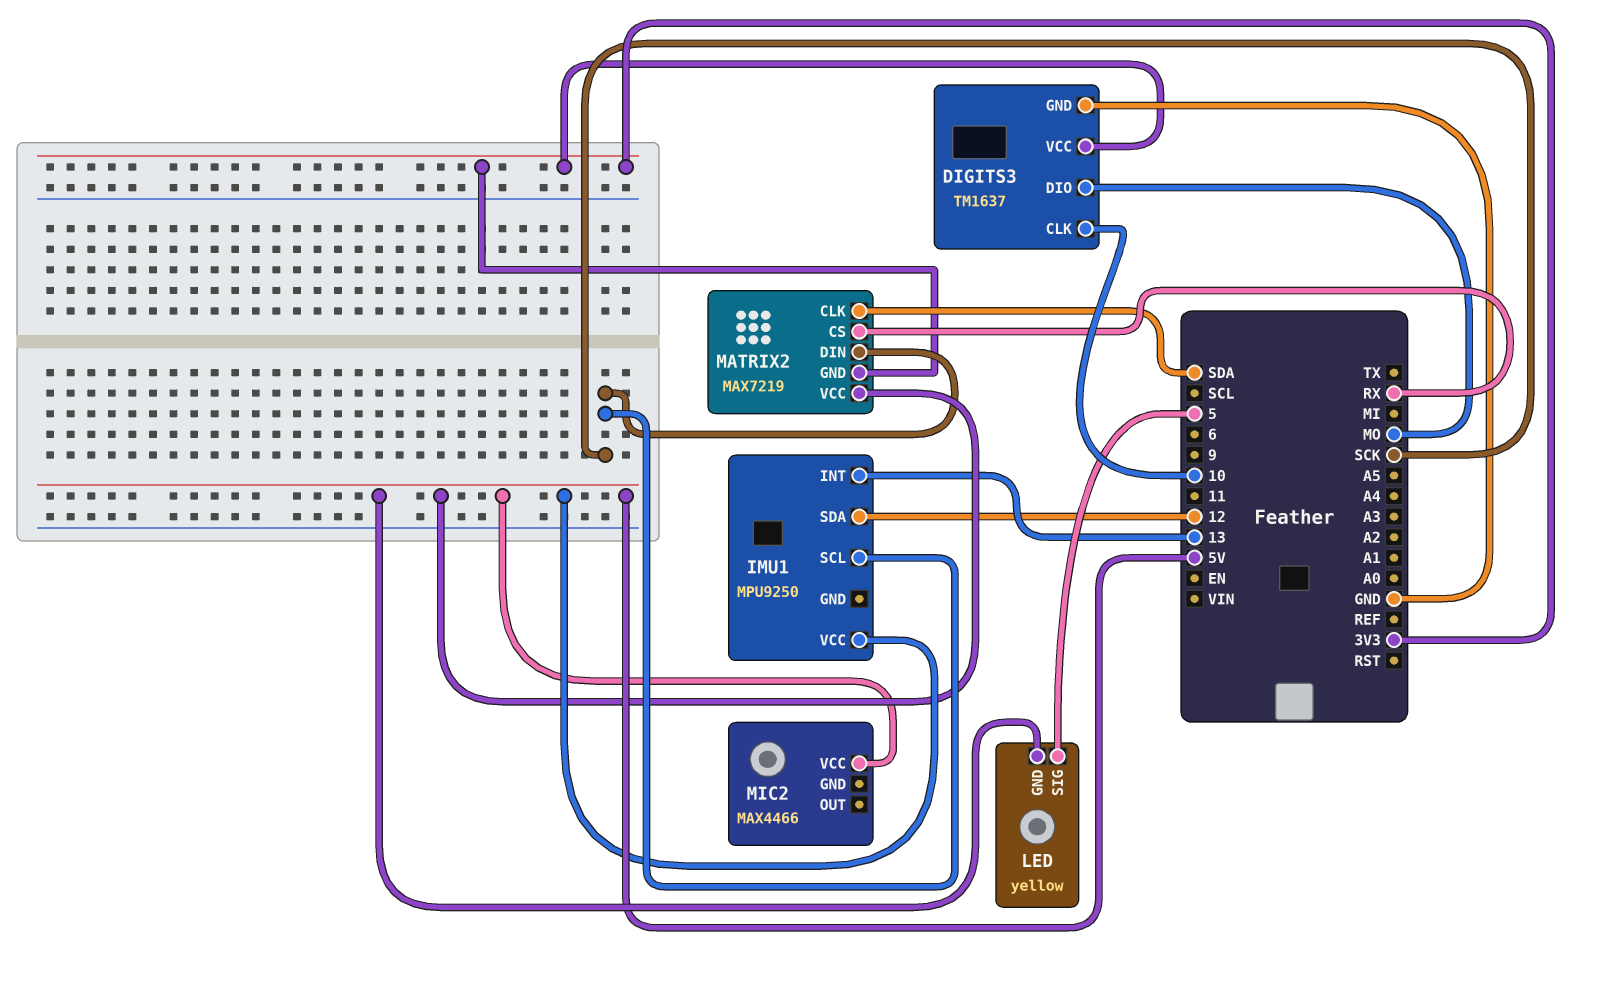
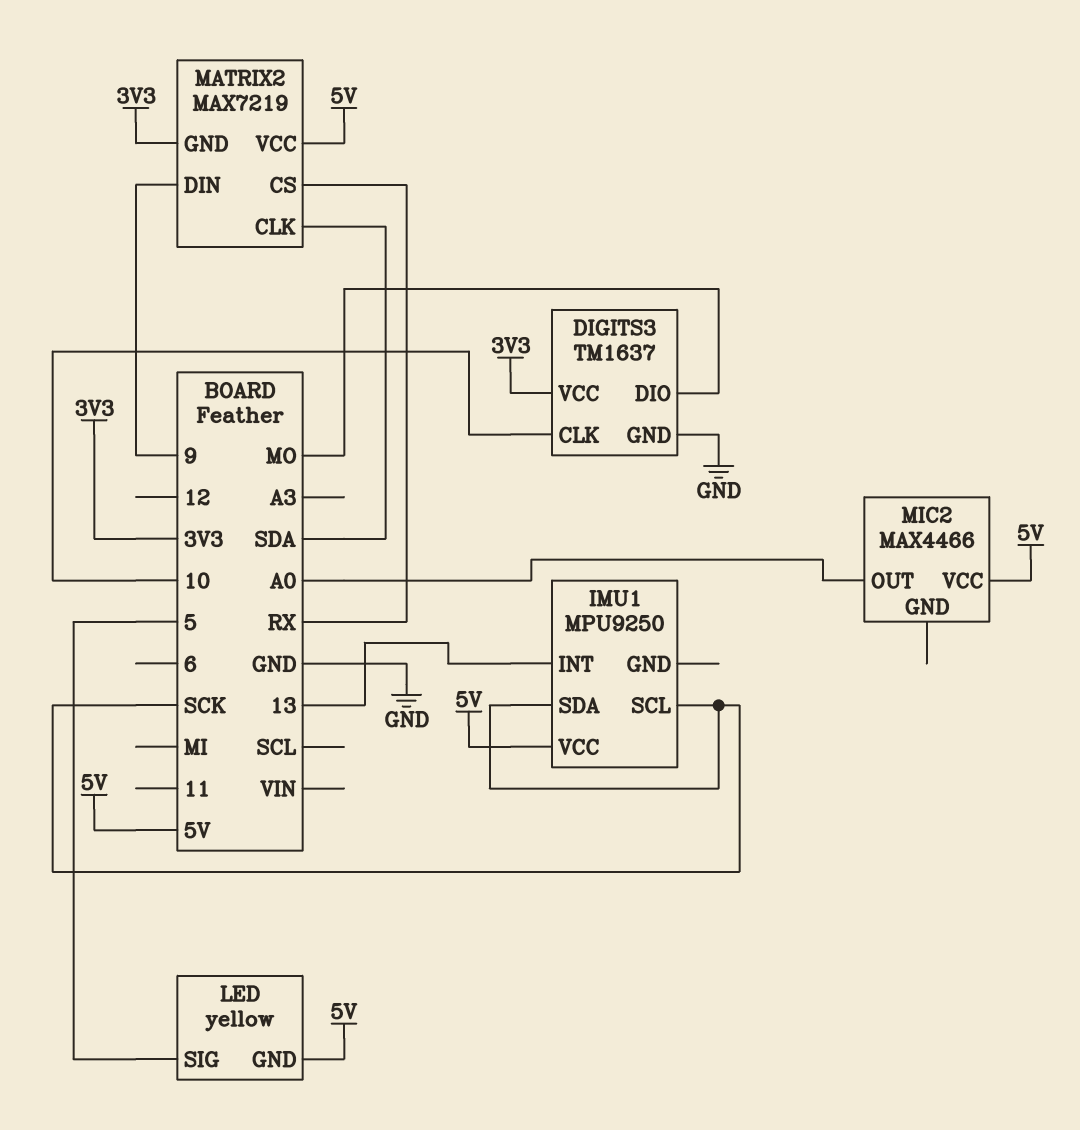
IMU1 pin SDA: 12 -> SCK
MATRIX2 pin DIN: SCK -> 9
MIC2 pin OUT: none -> A0

